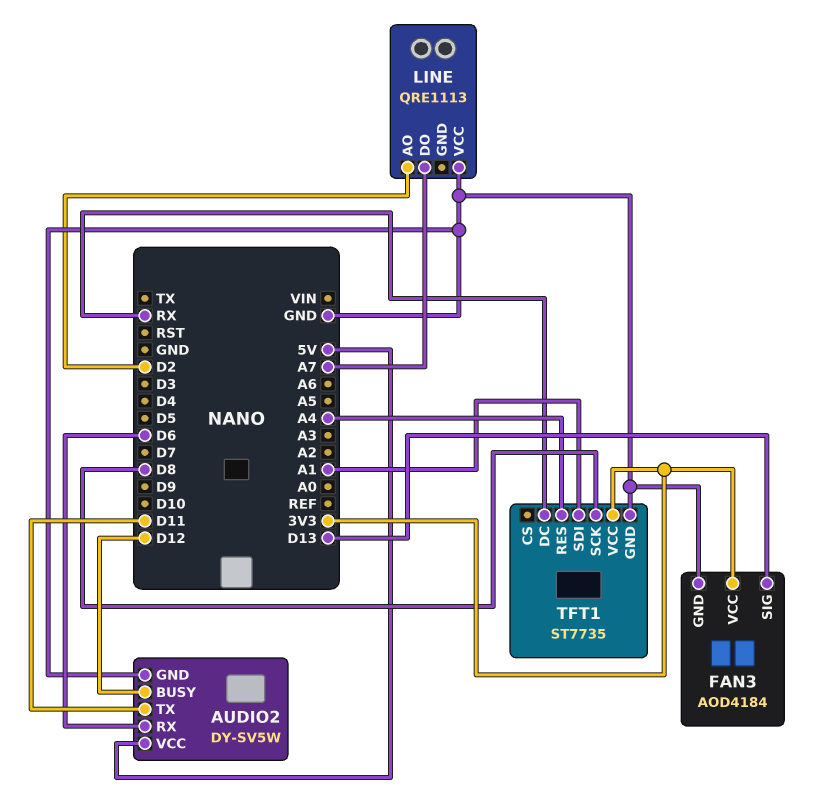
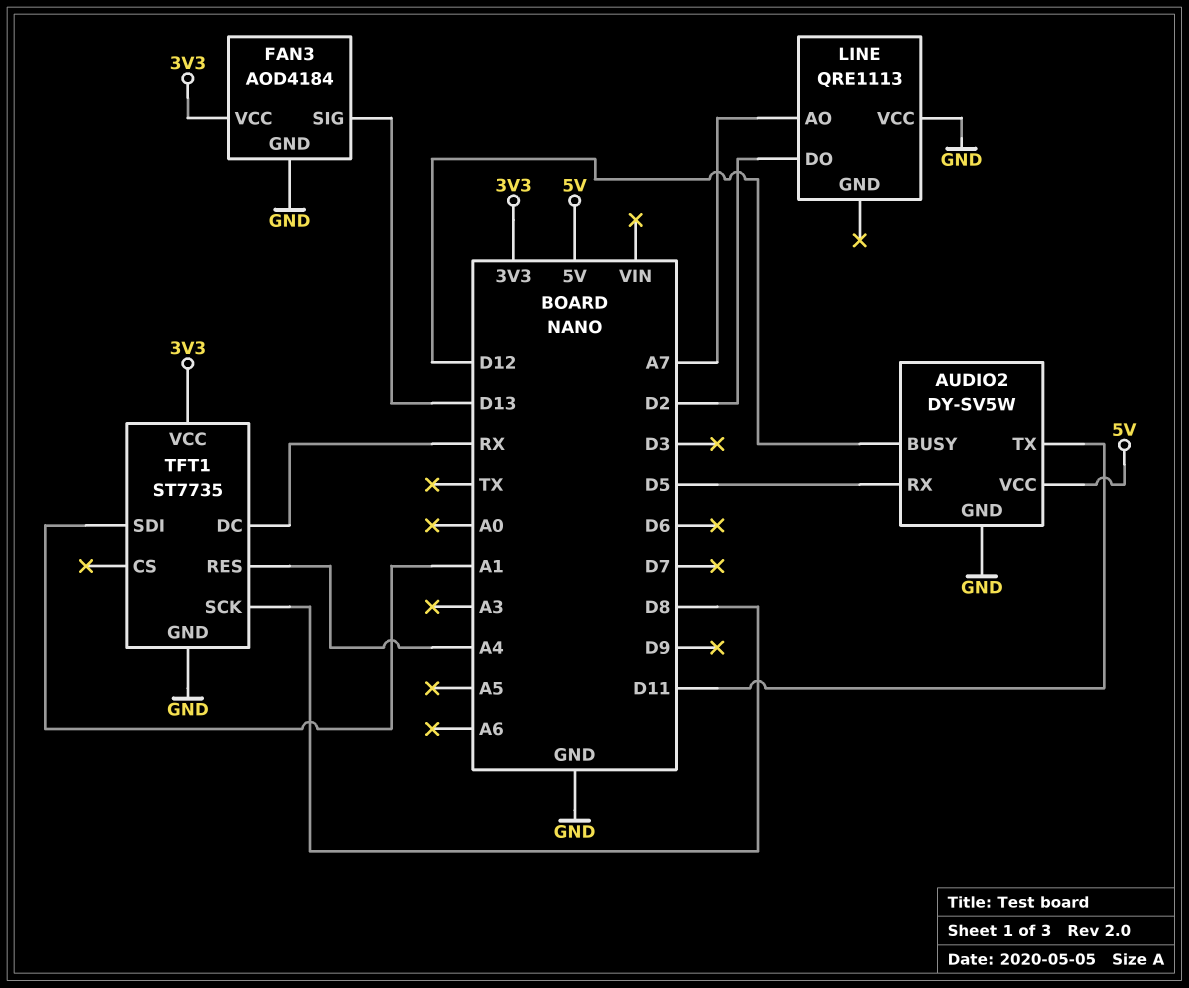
AUDIO2 pin RX: D6 -> D5
LINE pin AO: D2 -> A7
LINE pin DO: A7 -> D2

